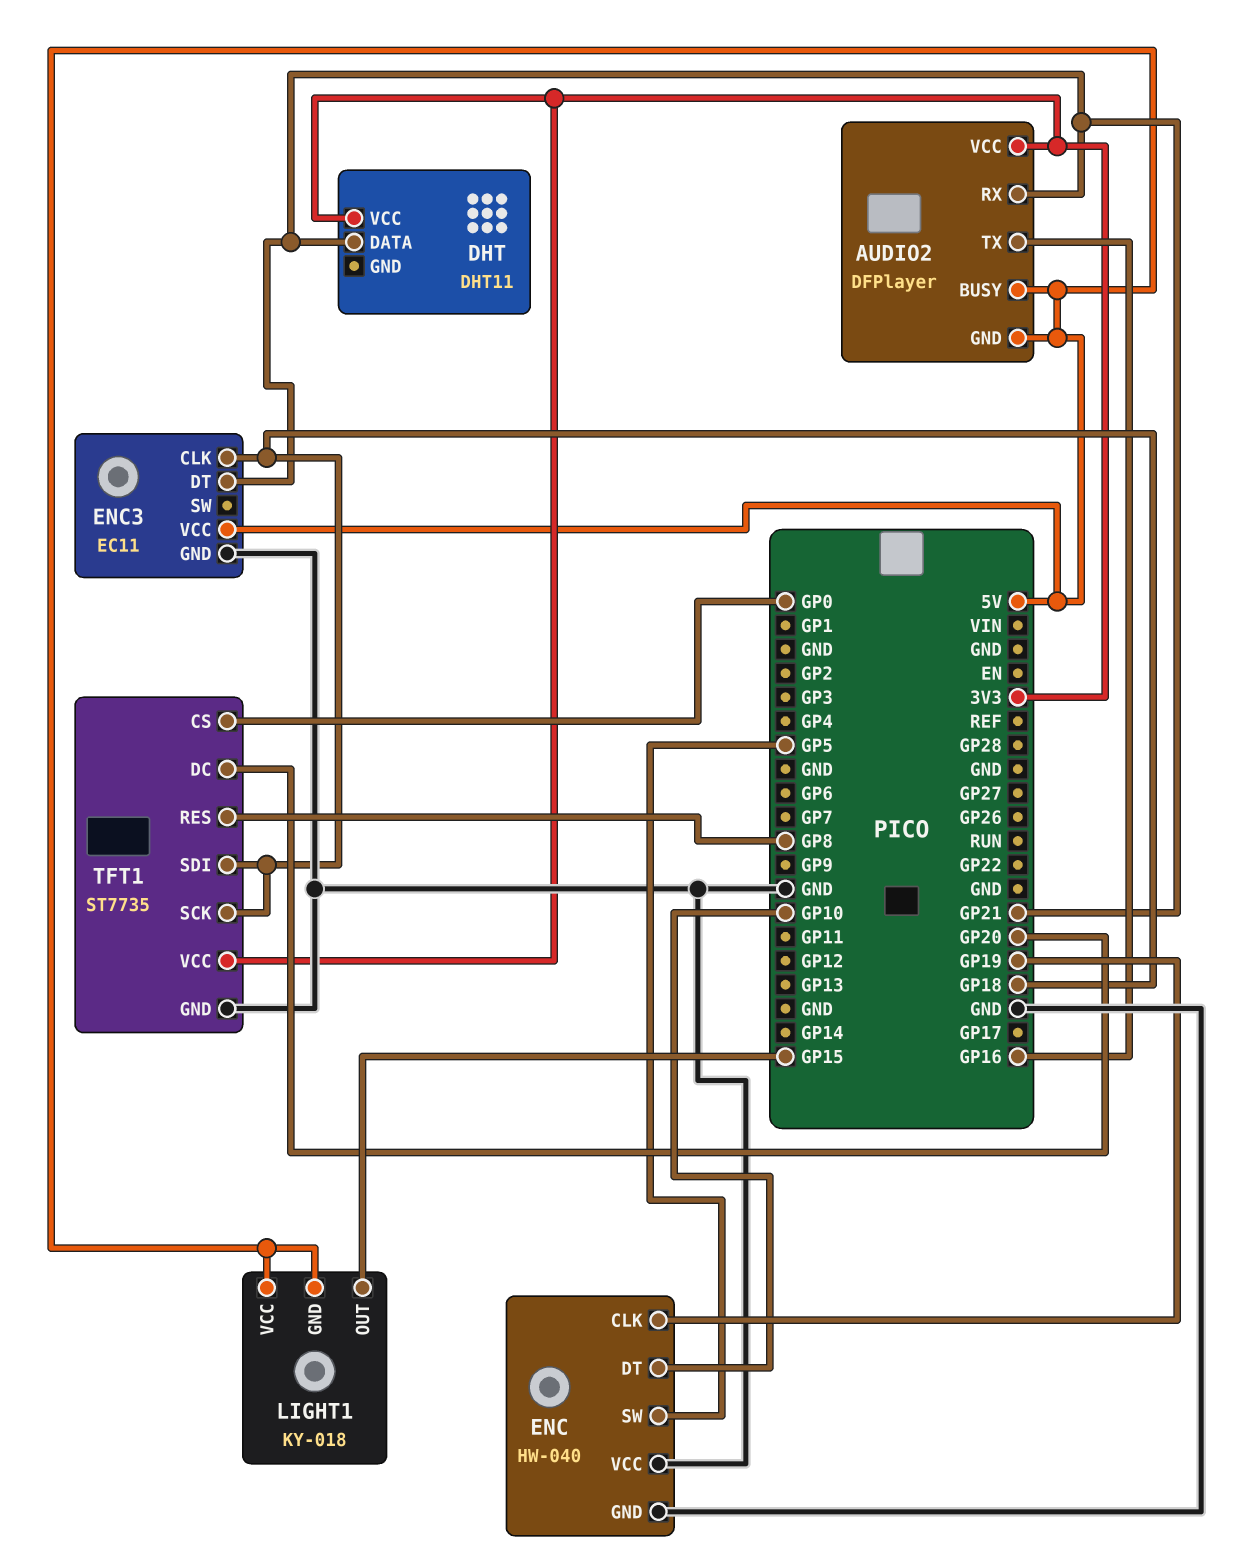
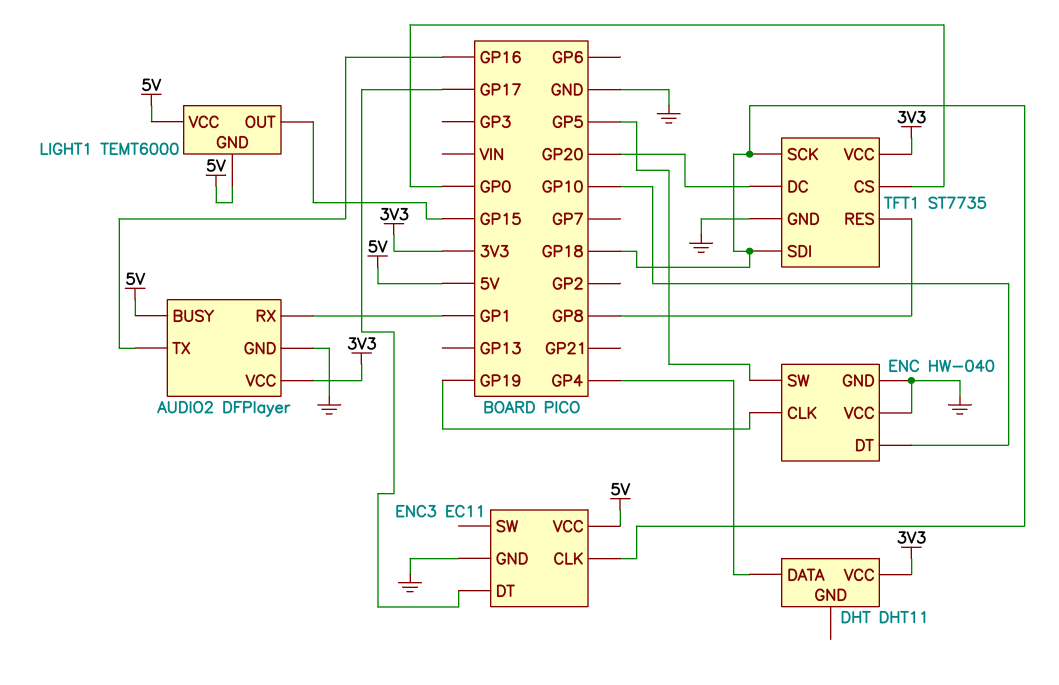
AUDIO2 pin GND: 5V -> GND
AUDIO2 pin RX: GP21 -> GP1
DHT pin DATA: GP21 -> GP4
ENC3 pin DT: GP21 -> GP17
LIGHT1: KY-018 -> TEMT6000

